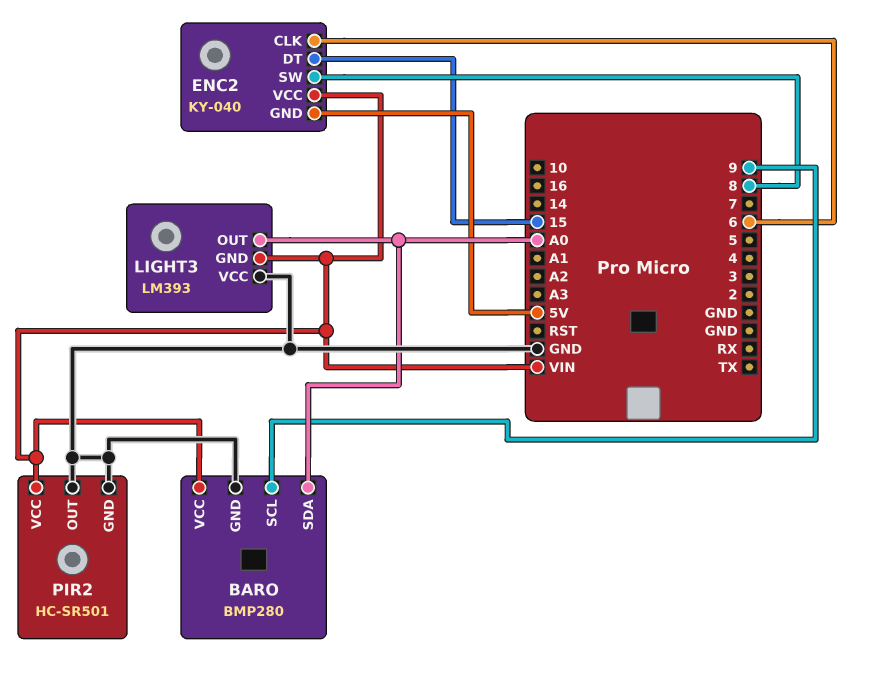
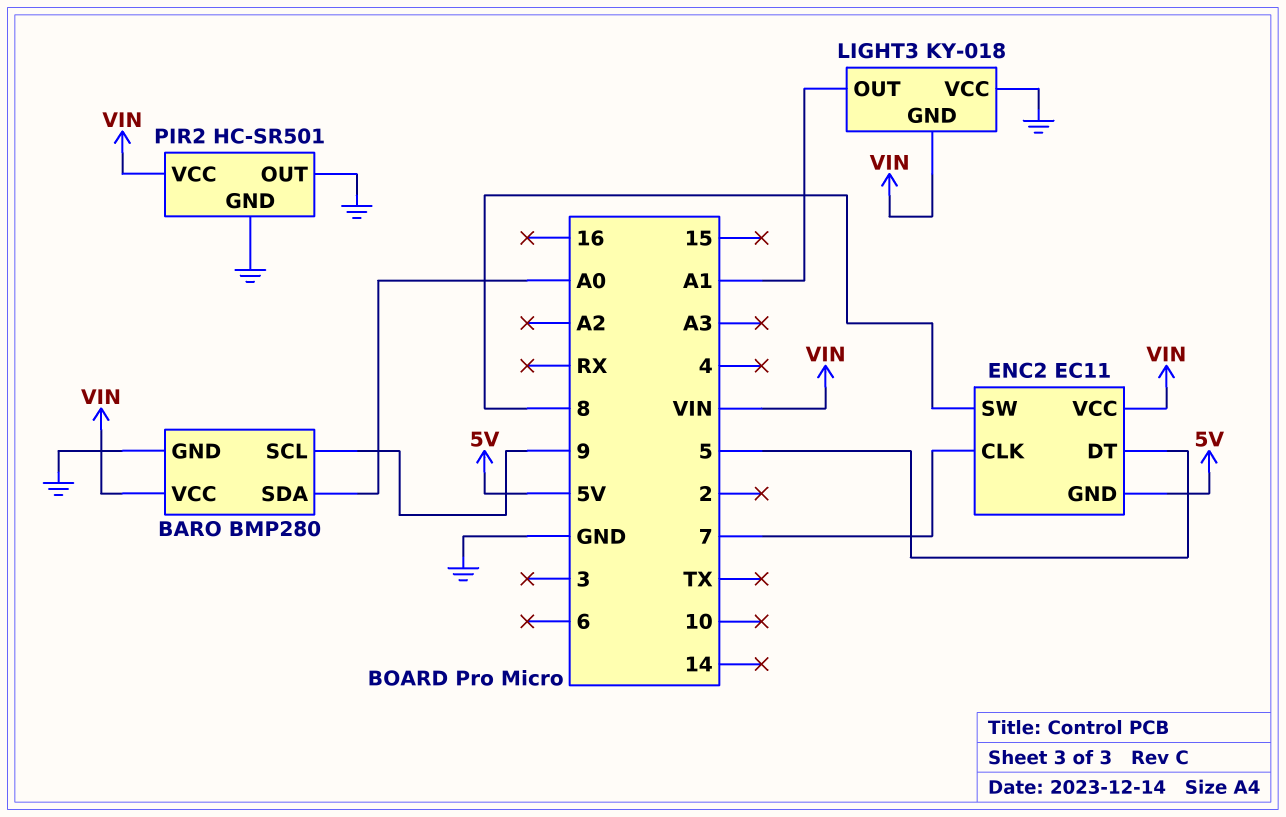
ENC2: KY-040 -> EC11
ENC2 pin CLK: 6 -> 7
ENC2 pin DT: 15 -> 5
LIGHT3: LM393 -> KY-018
LIGHT3 pin OUT: A0 -> A1

